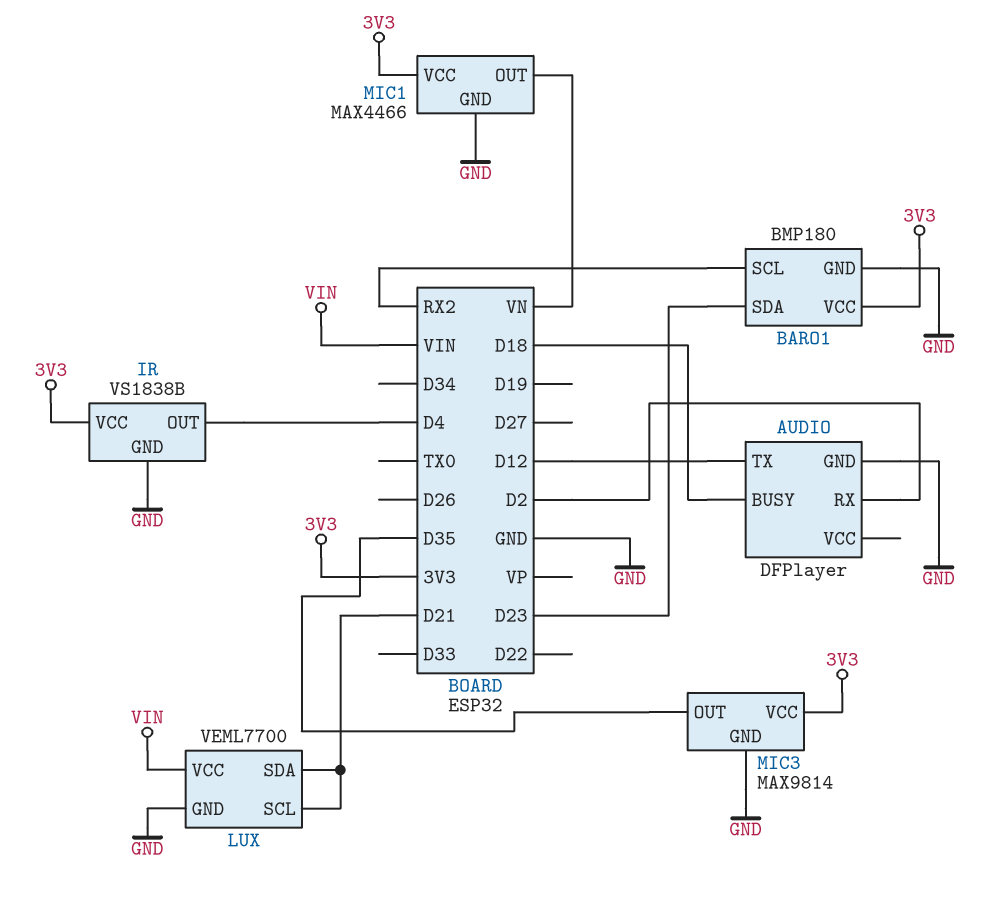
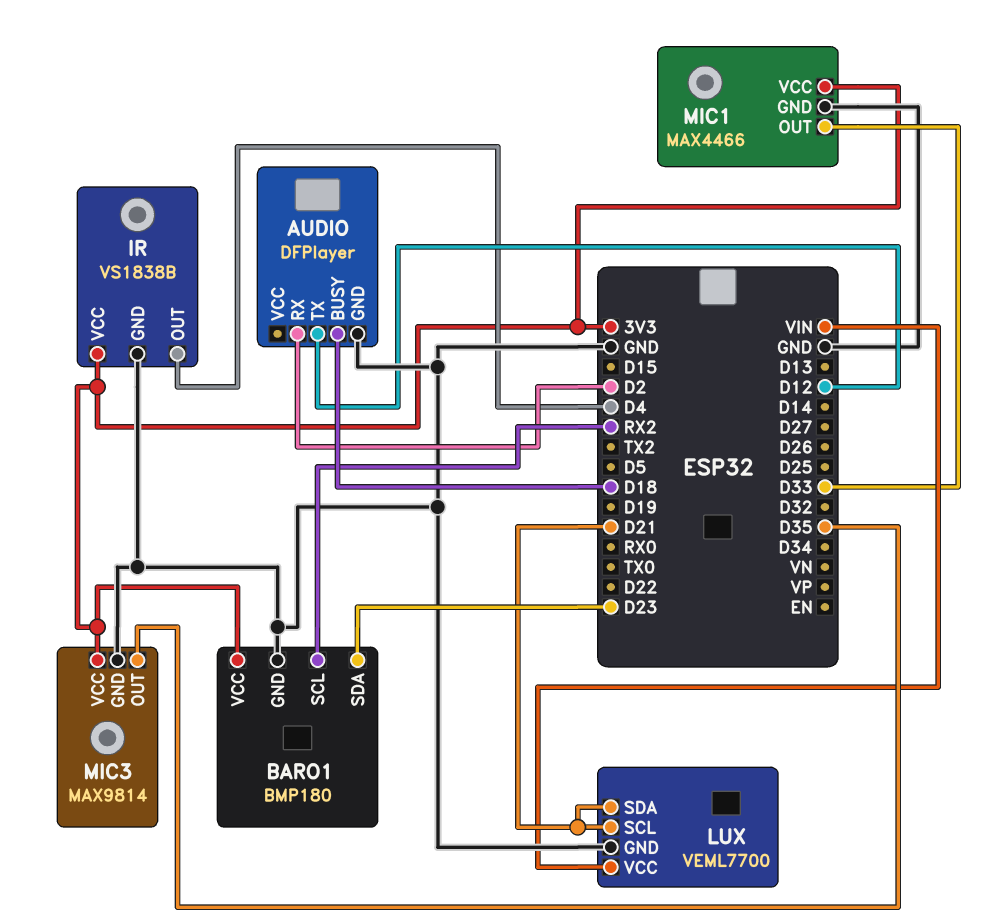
MIC1 pin OUT: VN -> D33

